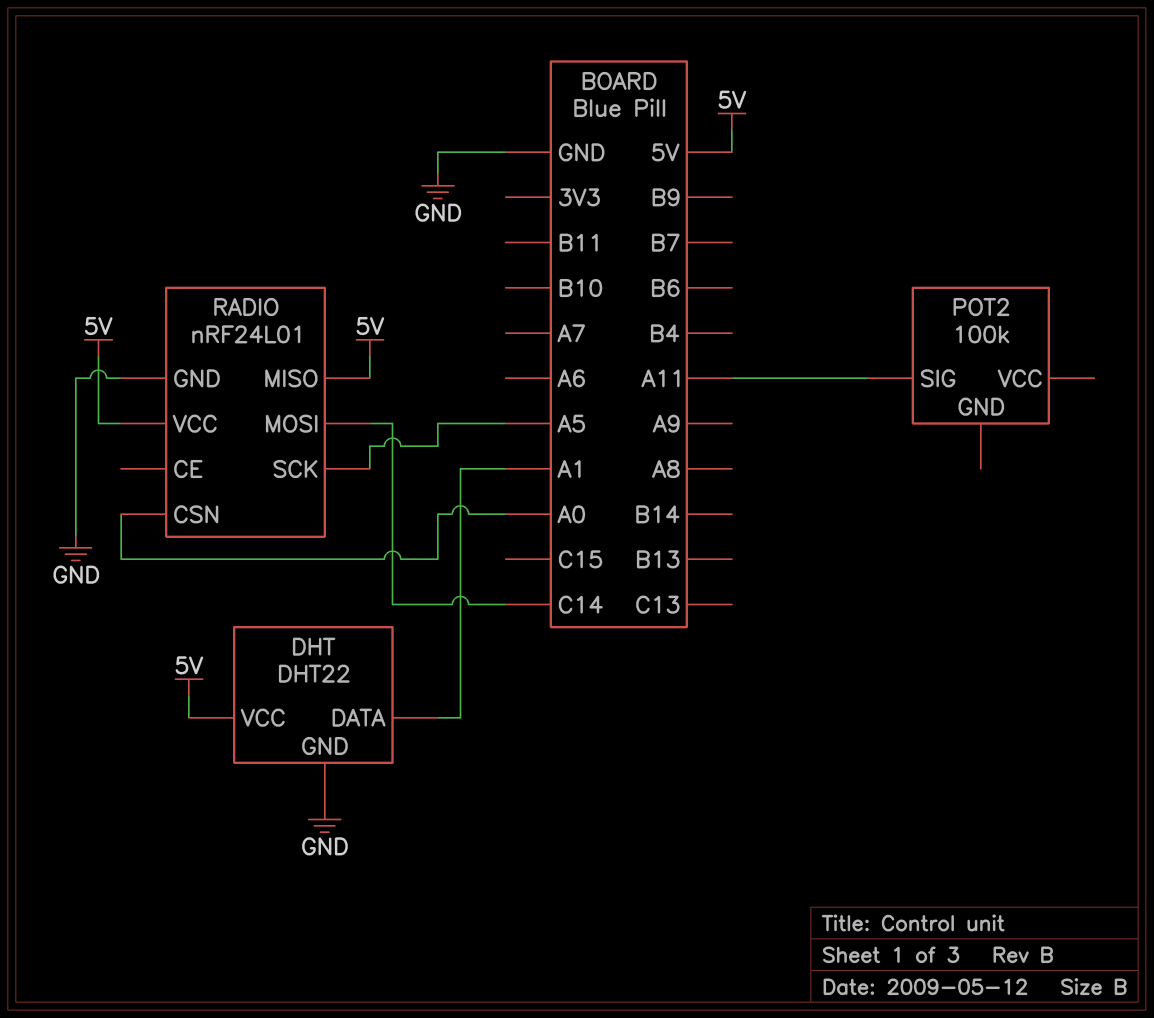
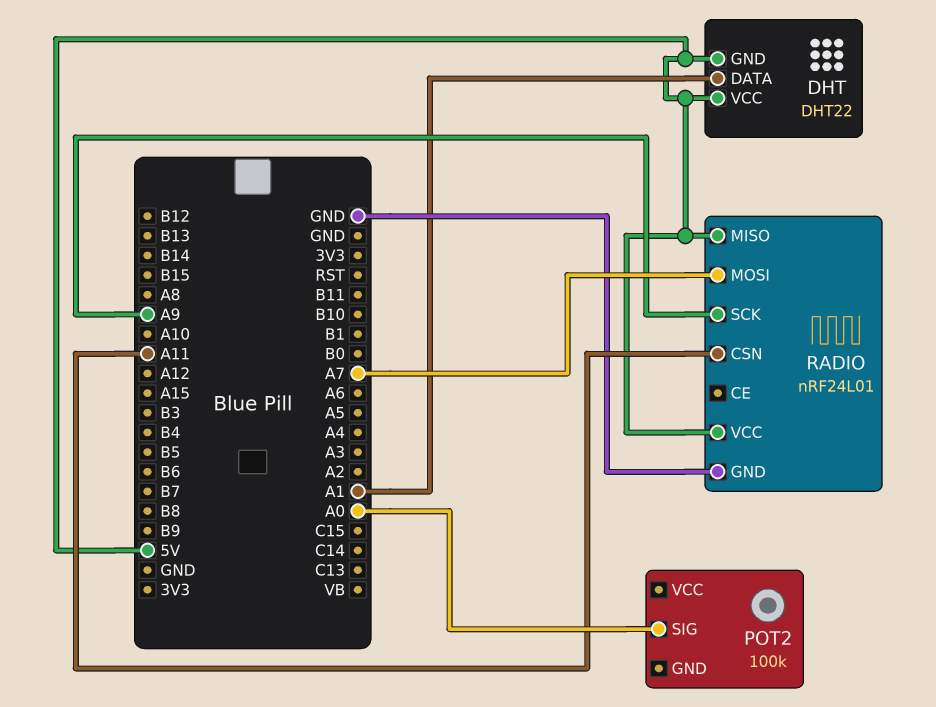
DHT pin GND: GND -> 5V
POT2 pin SIG: A11 -> A0
RADIO pin CSN: A0 -> A11
RADIO pin MOSI: C14 -> A7
RADIO pin SCK: A5 -> A9

